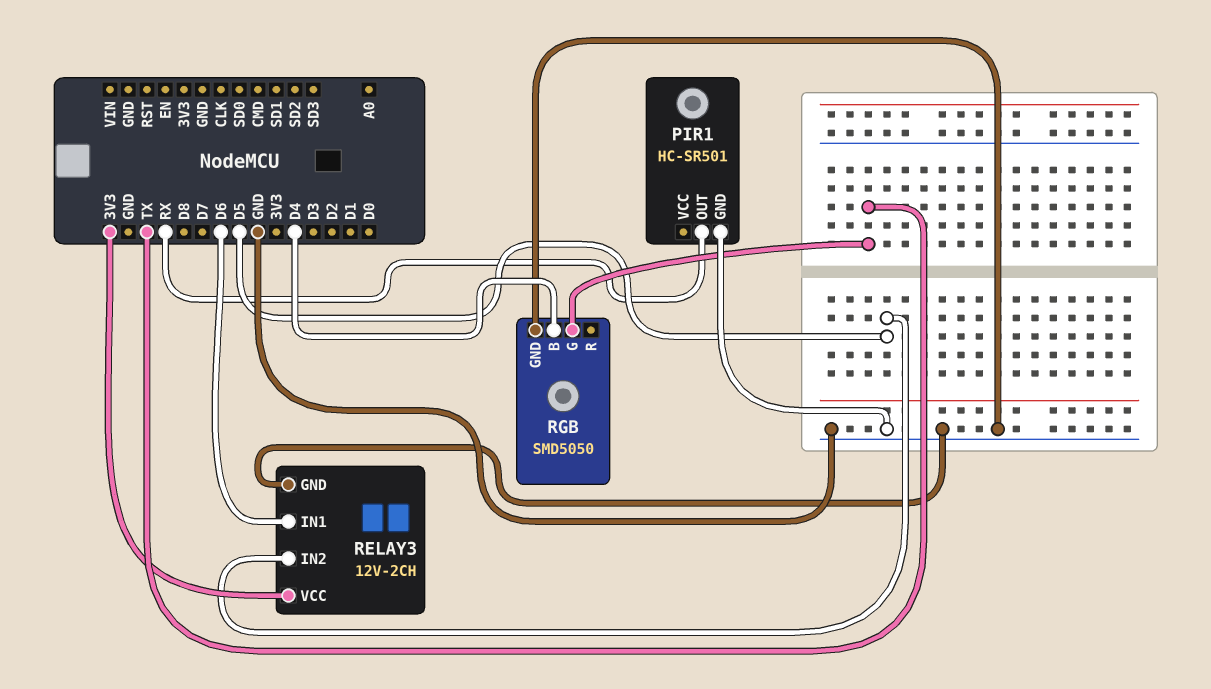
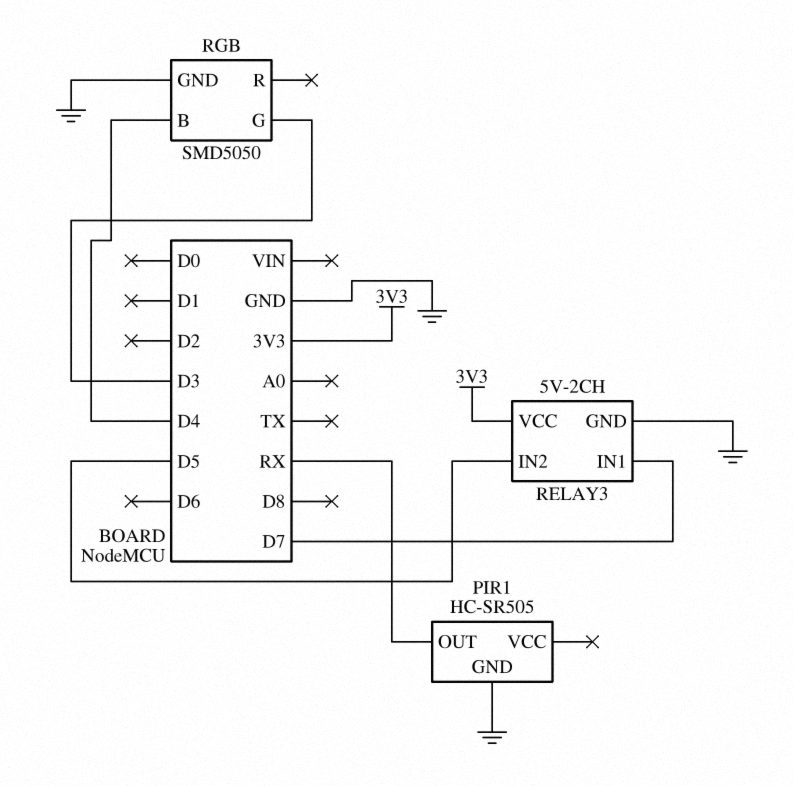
PIR1: HC-SR501 -> HC-SR505
RELAY3: 12V-2CH -> 5V-2CH
RELAY3 pin IN1: D6 -> D7
RGB pin G: TX -> D3

